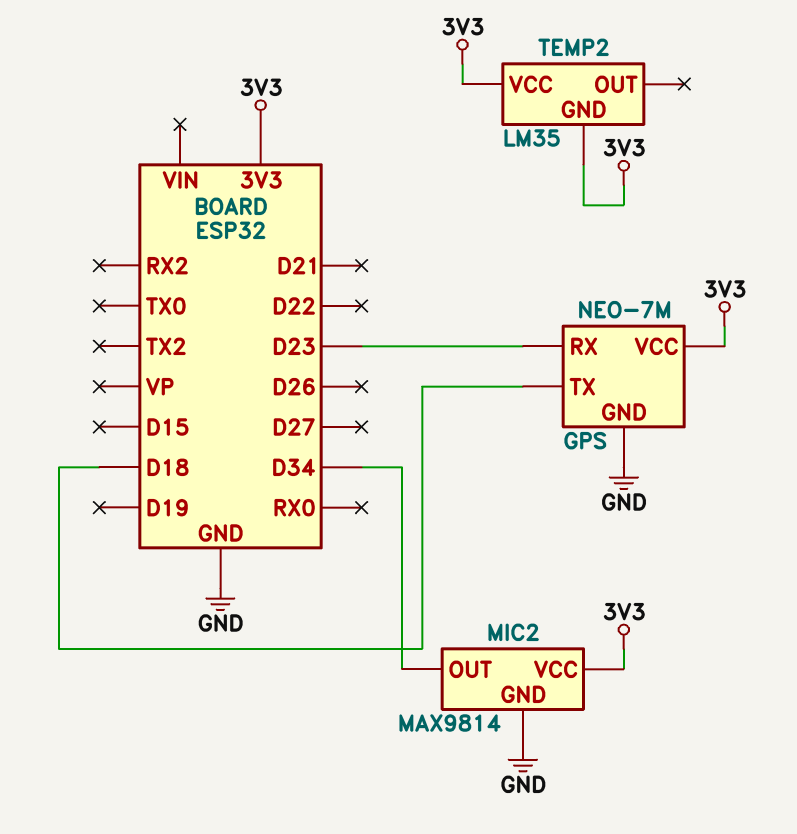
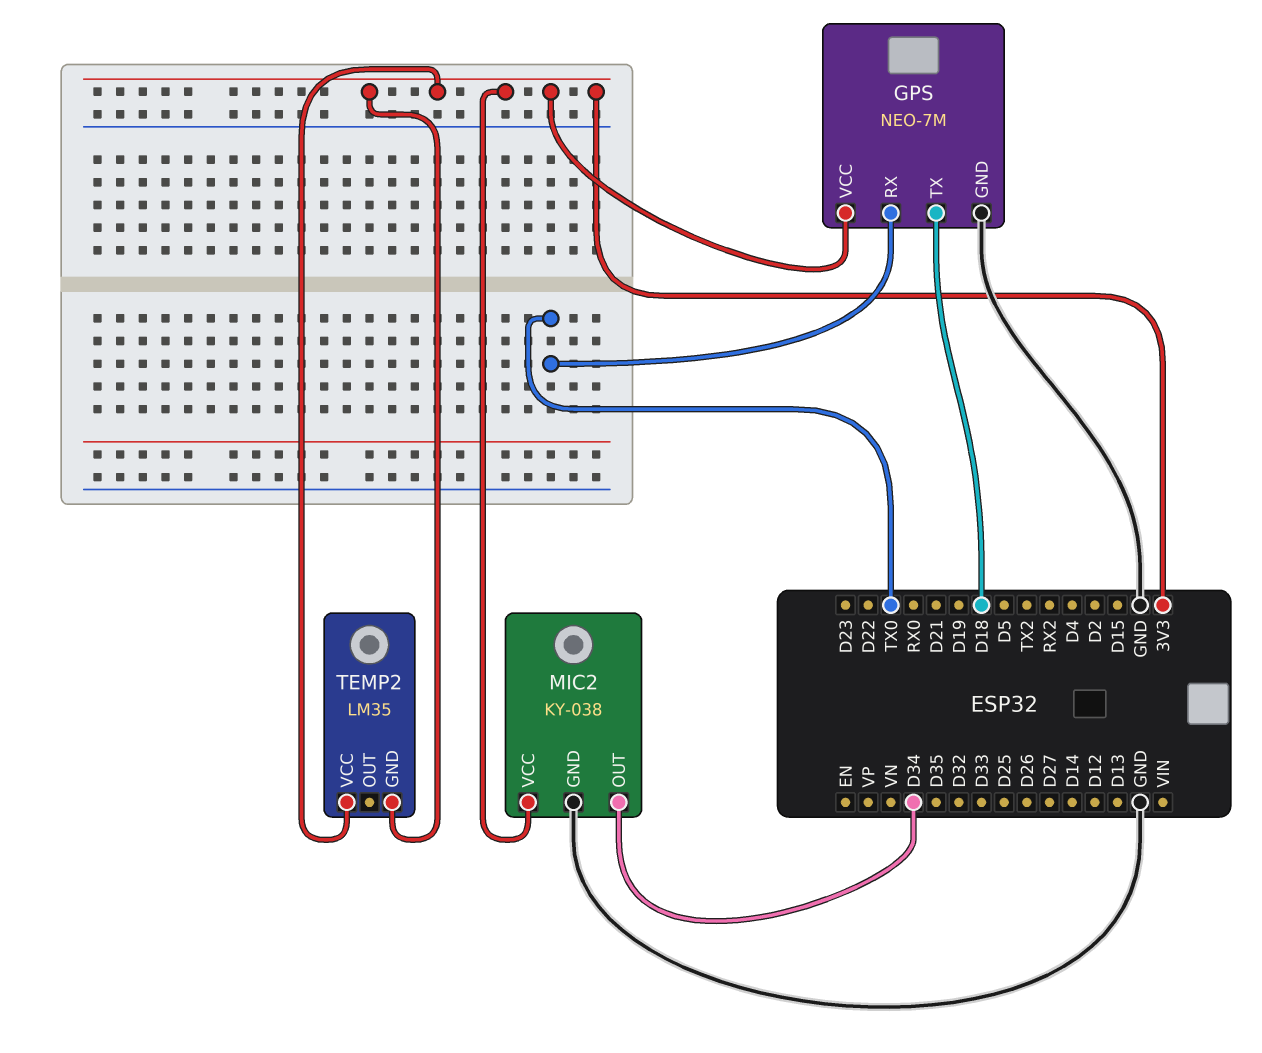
GPS pin RX: D23 -> TX0
MIC2: MAX9814 -> KY-038

